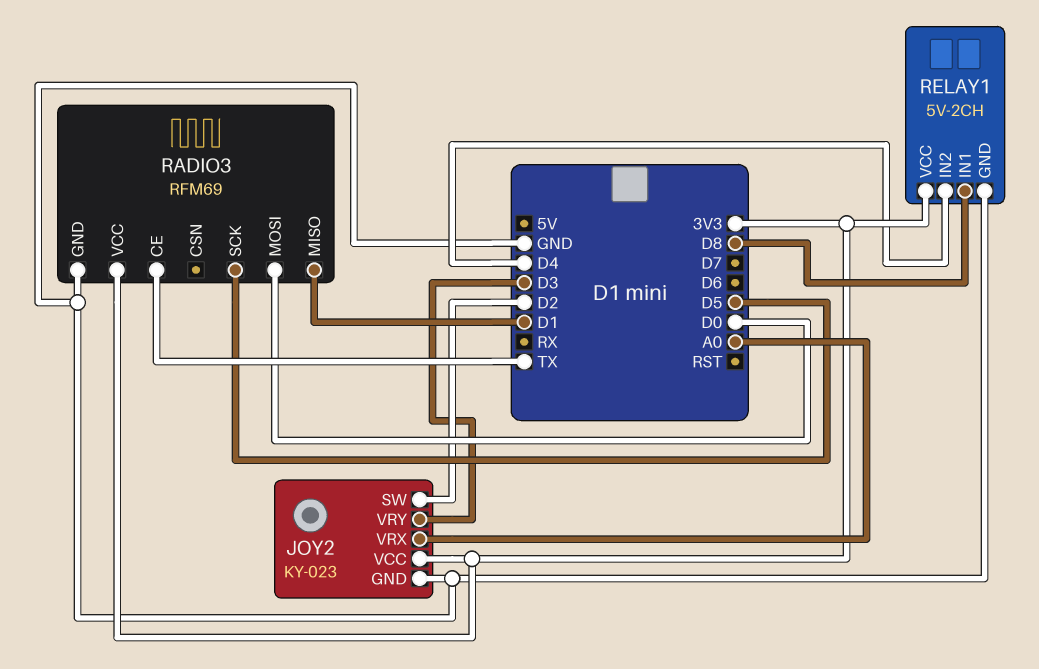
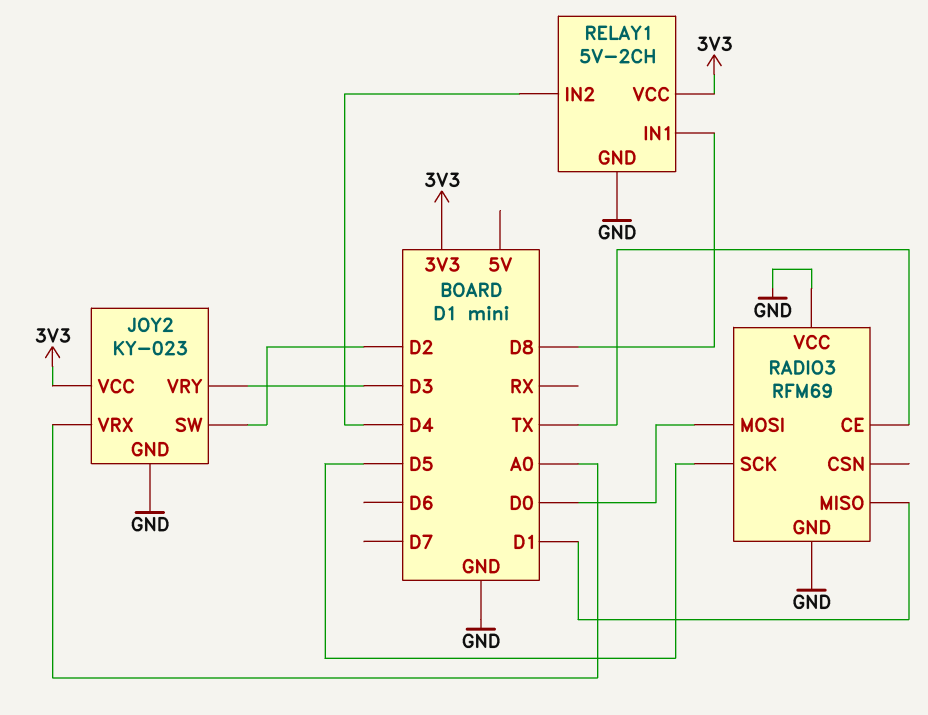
RADIO3 pin VCC: 3V3 -> GND

